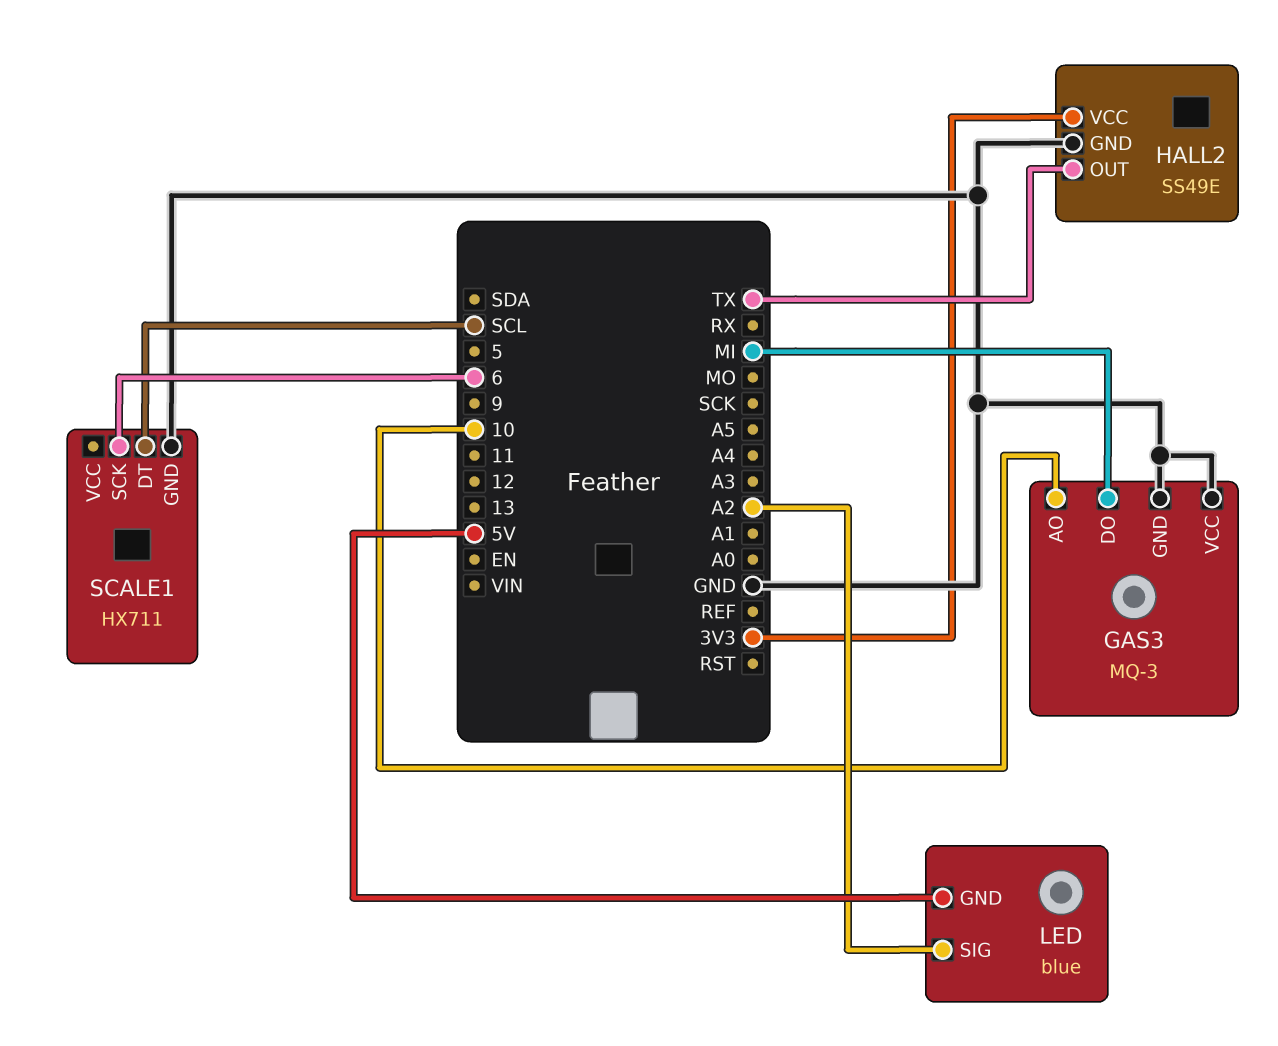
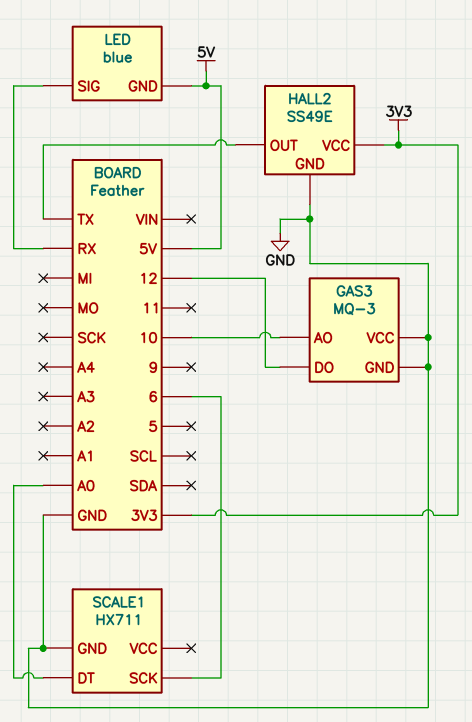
GAS3 pin DO: MI -> 12
LED pin SIG: A2 -> RX
SCALE1 pin DT: SCL -> A0

